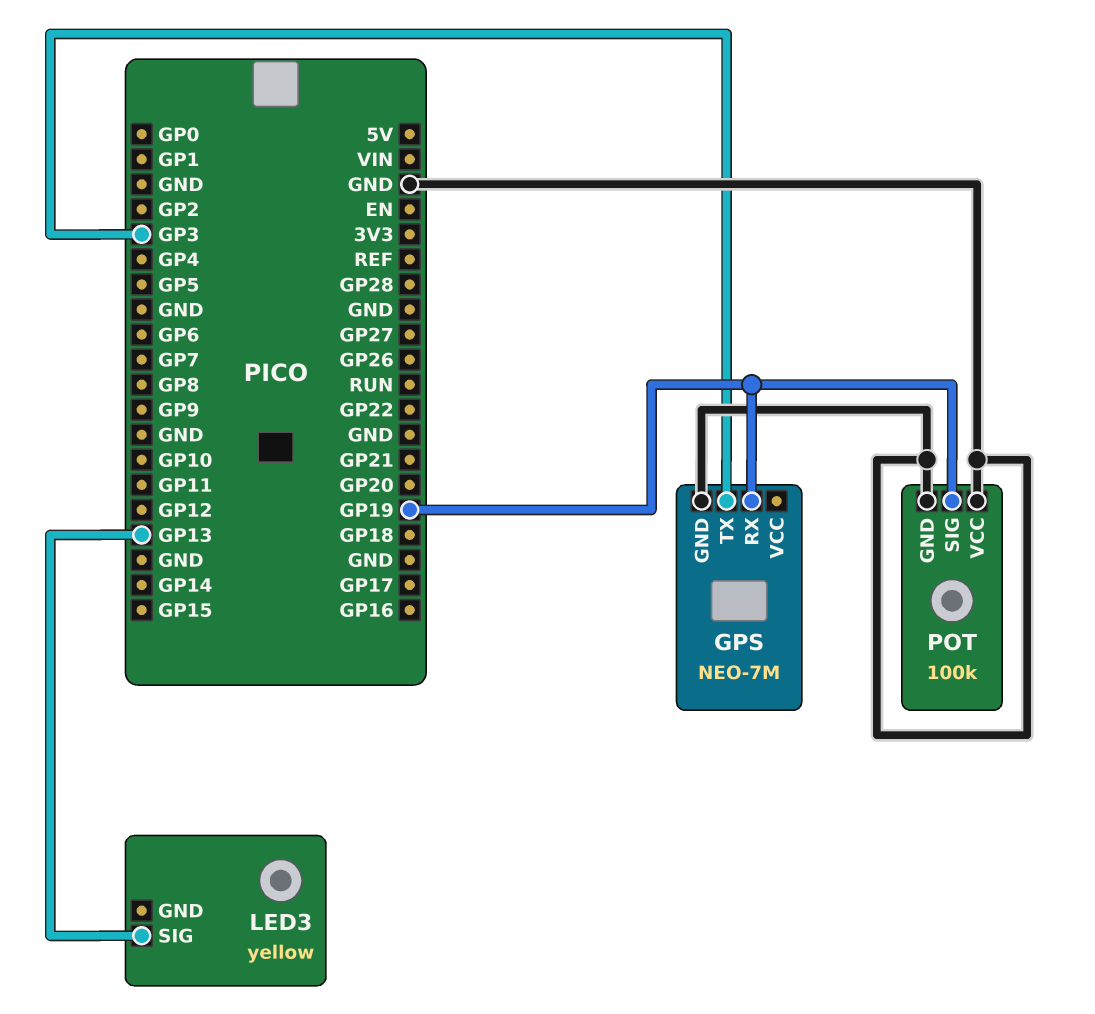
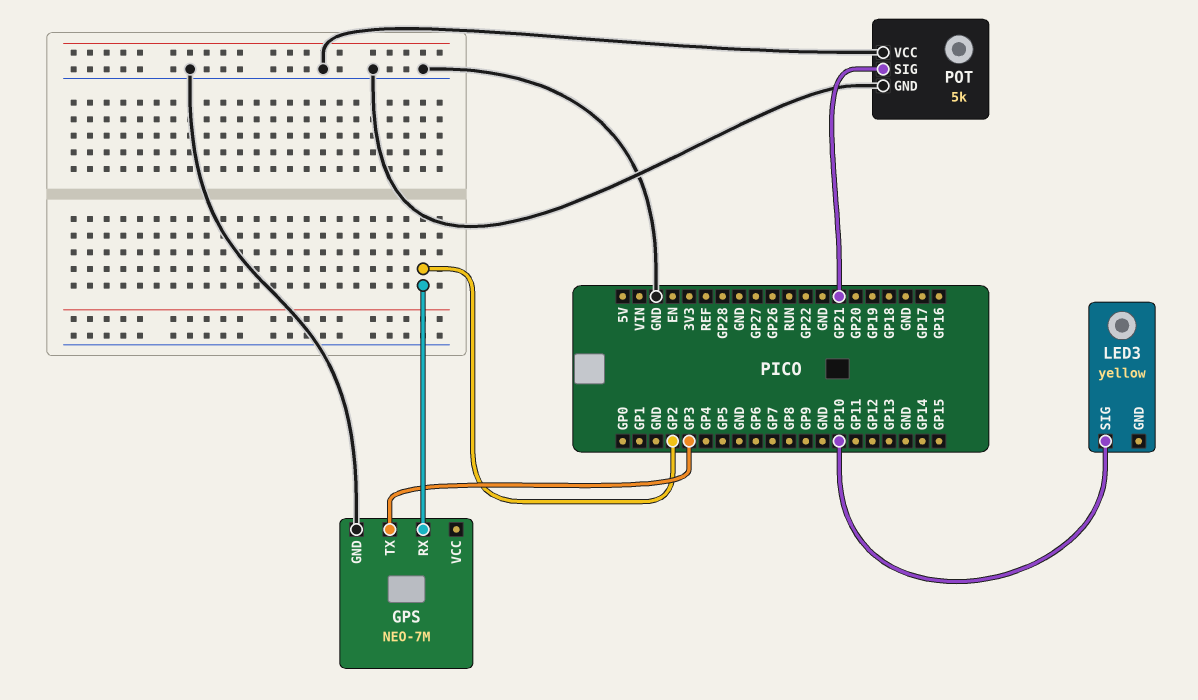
GPS pin RX: GP19 -> GP2
LED3 pin SIG: GP13 -> GP10
POT: 100k -> 5k
POT pin SIG: GP19 -> GP21

